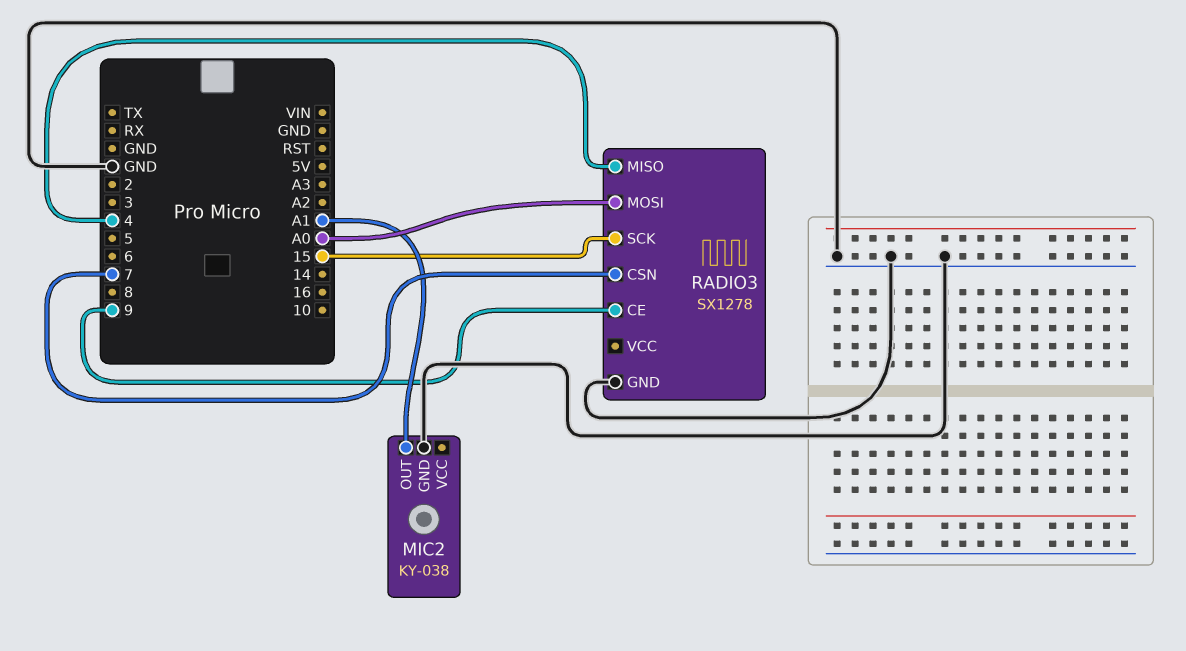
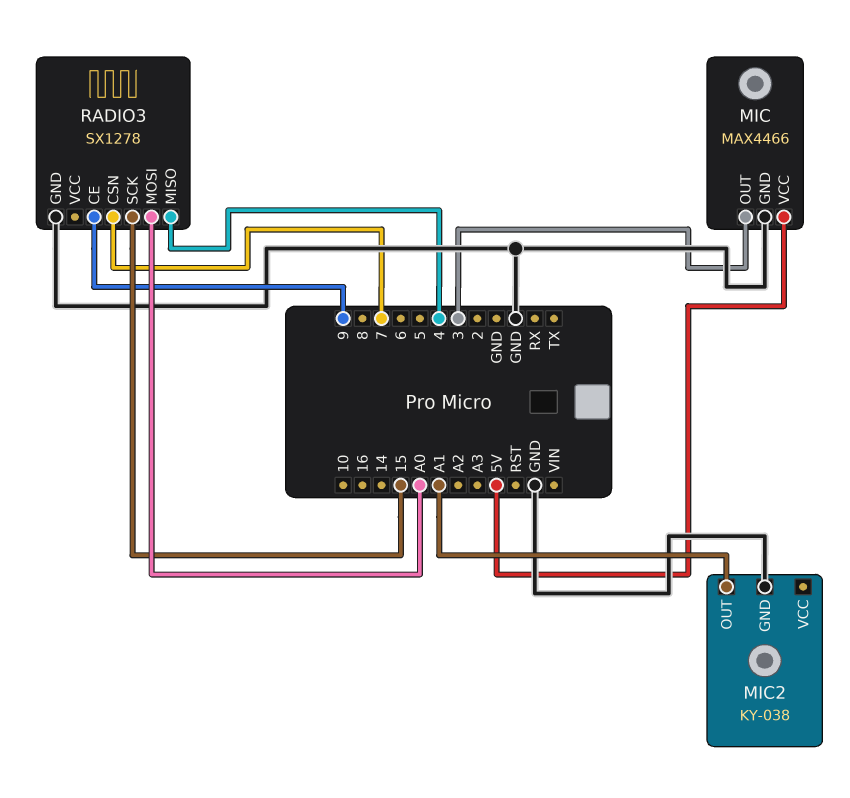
MIC: none -> MAX4466
MIC pin GND: none -> GND
MIC pin OUT: none -> 3
MIC pin VCC: none -> 5V

